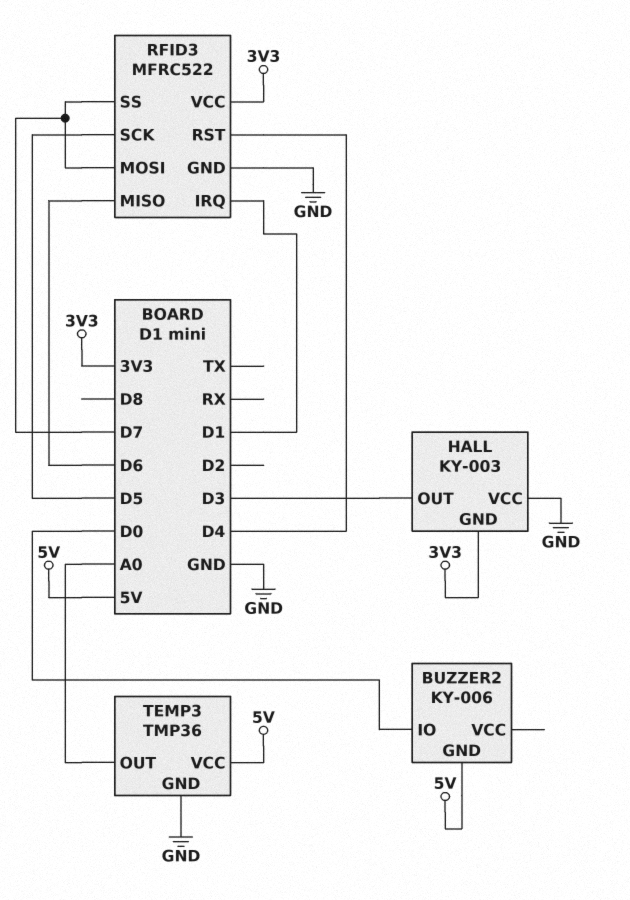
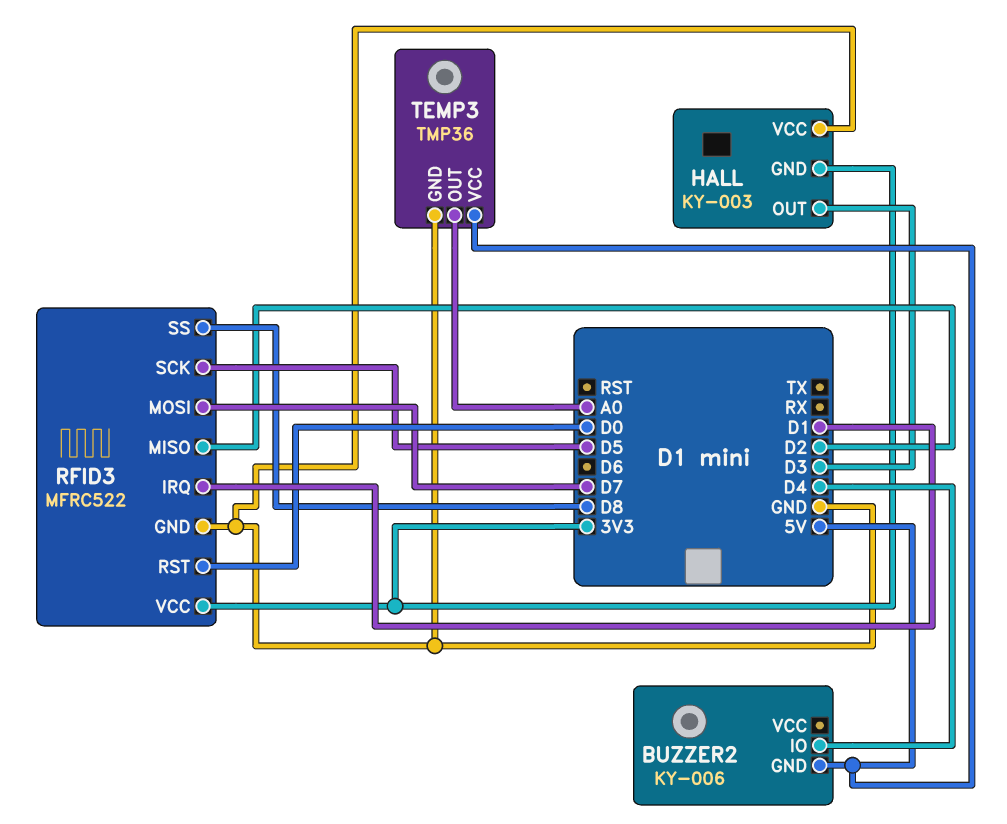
BUZZER2 pin IO: D0 -> D4
RFID3 pin MISO: D6 -> D2
RFID3 pin RST: D4 -> D0
RFID3 pin SS: D7 -> D8

